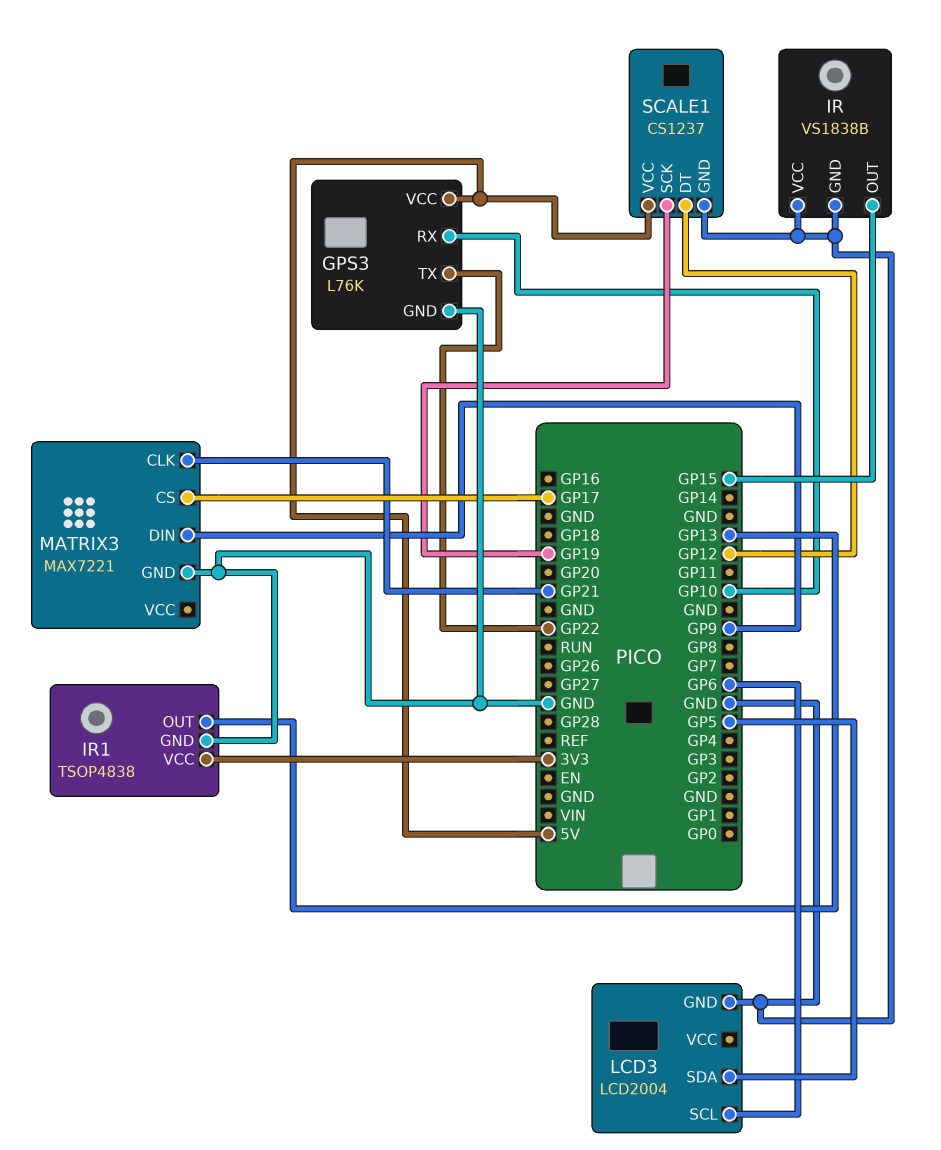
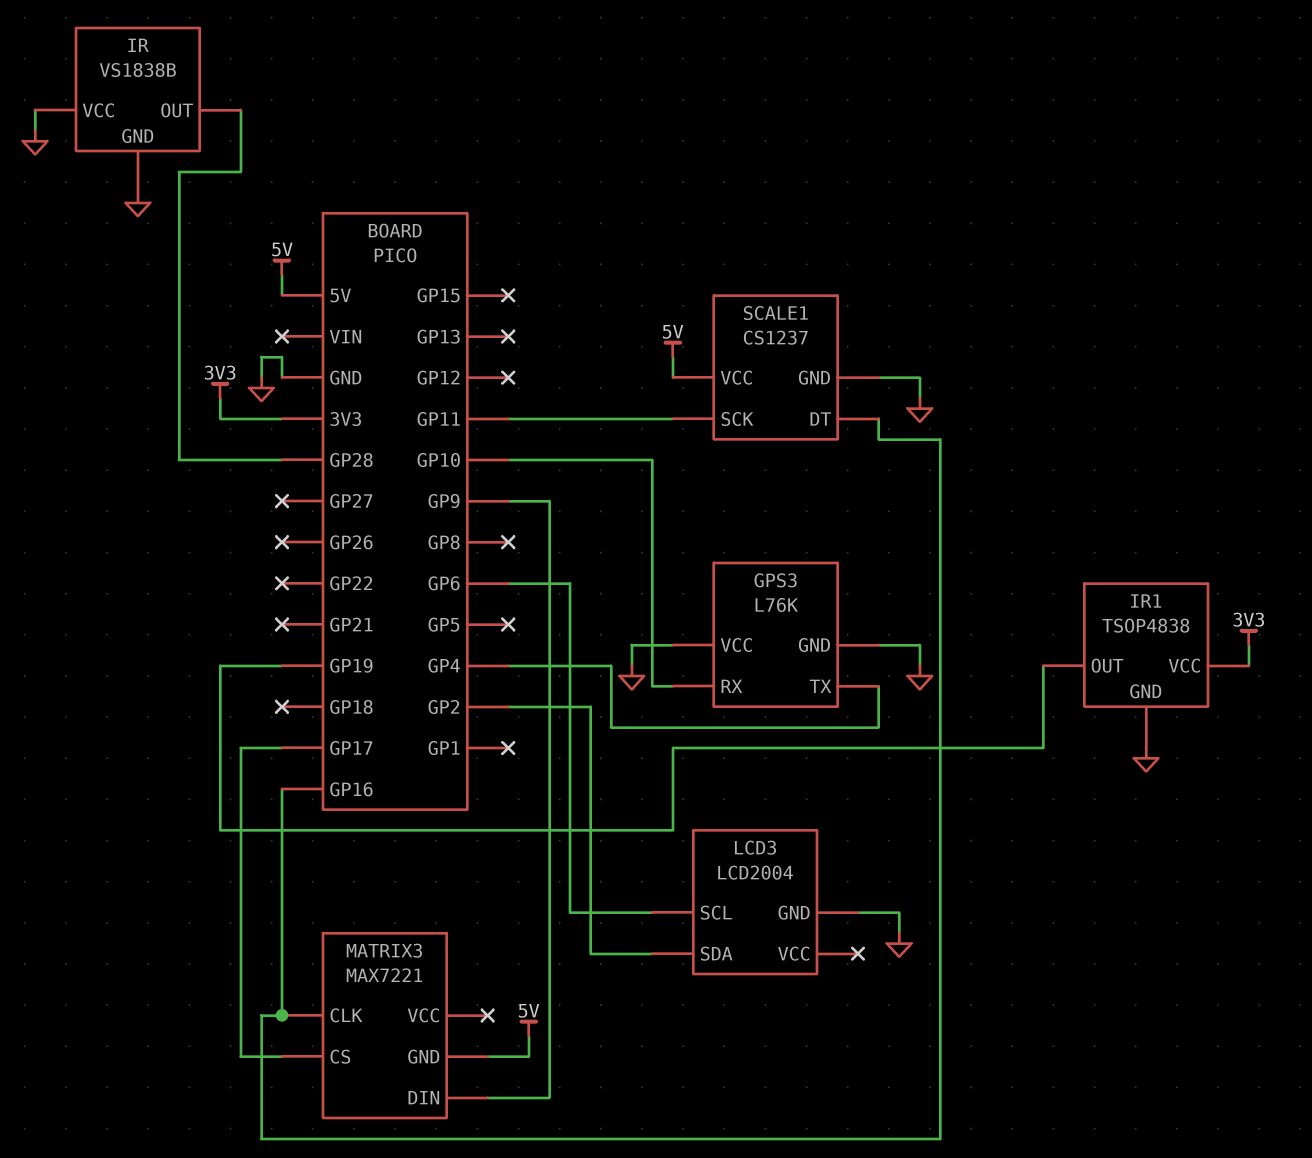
GPS3 pin TX: GP22 -> GP4
GPS3 pin VCC: 5V -> GND
IR pin OUT: GP15 -> GP28
IR1 pin OUT: GP13 -> GP19
LCD3 pin SDA: GP5 -> GP2
MATRIX3 pin CLK: GP21 -> GP16
MATRIX3 pin GND: GND -> 5V
SCALE1 pin DT: GP12 -> GP16
SCALE1 pin SCK: GP19 -> GP11

